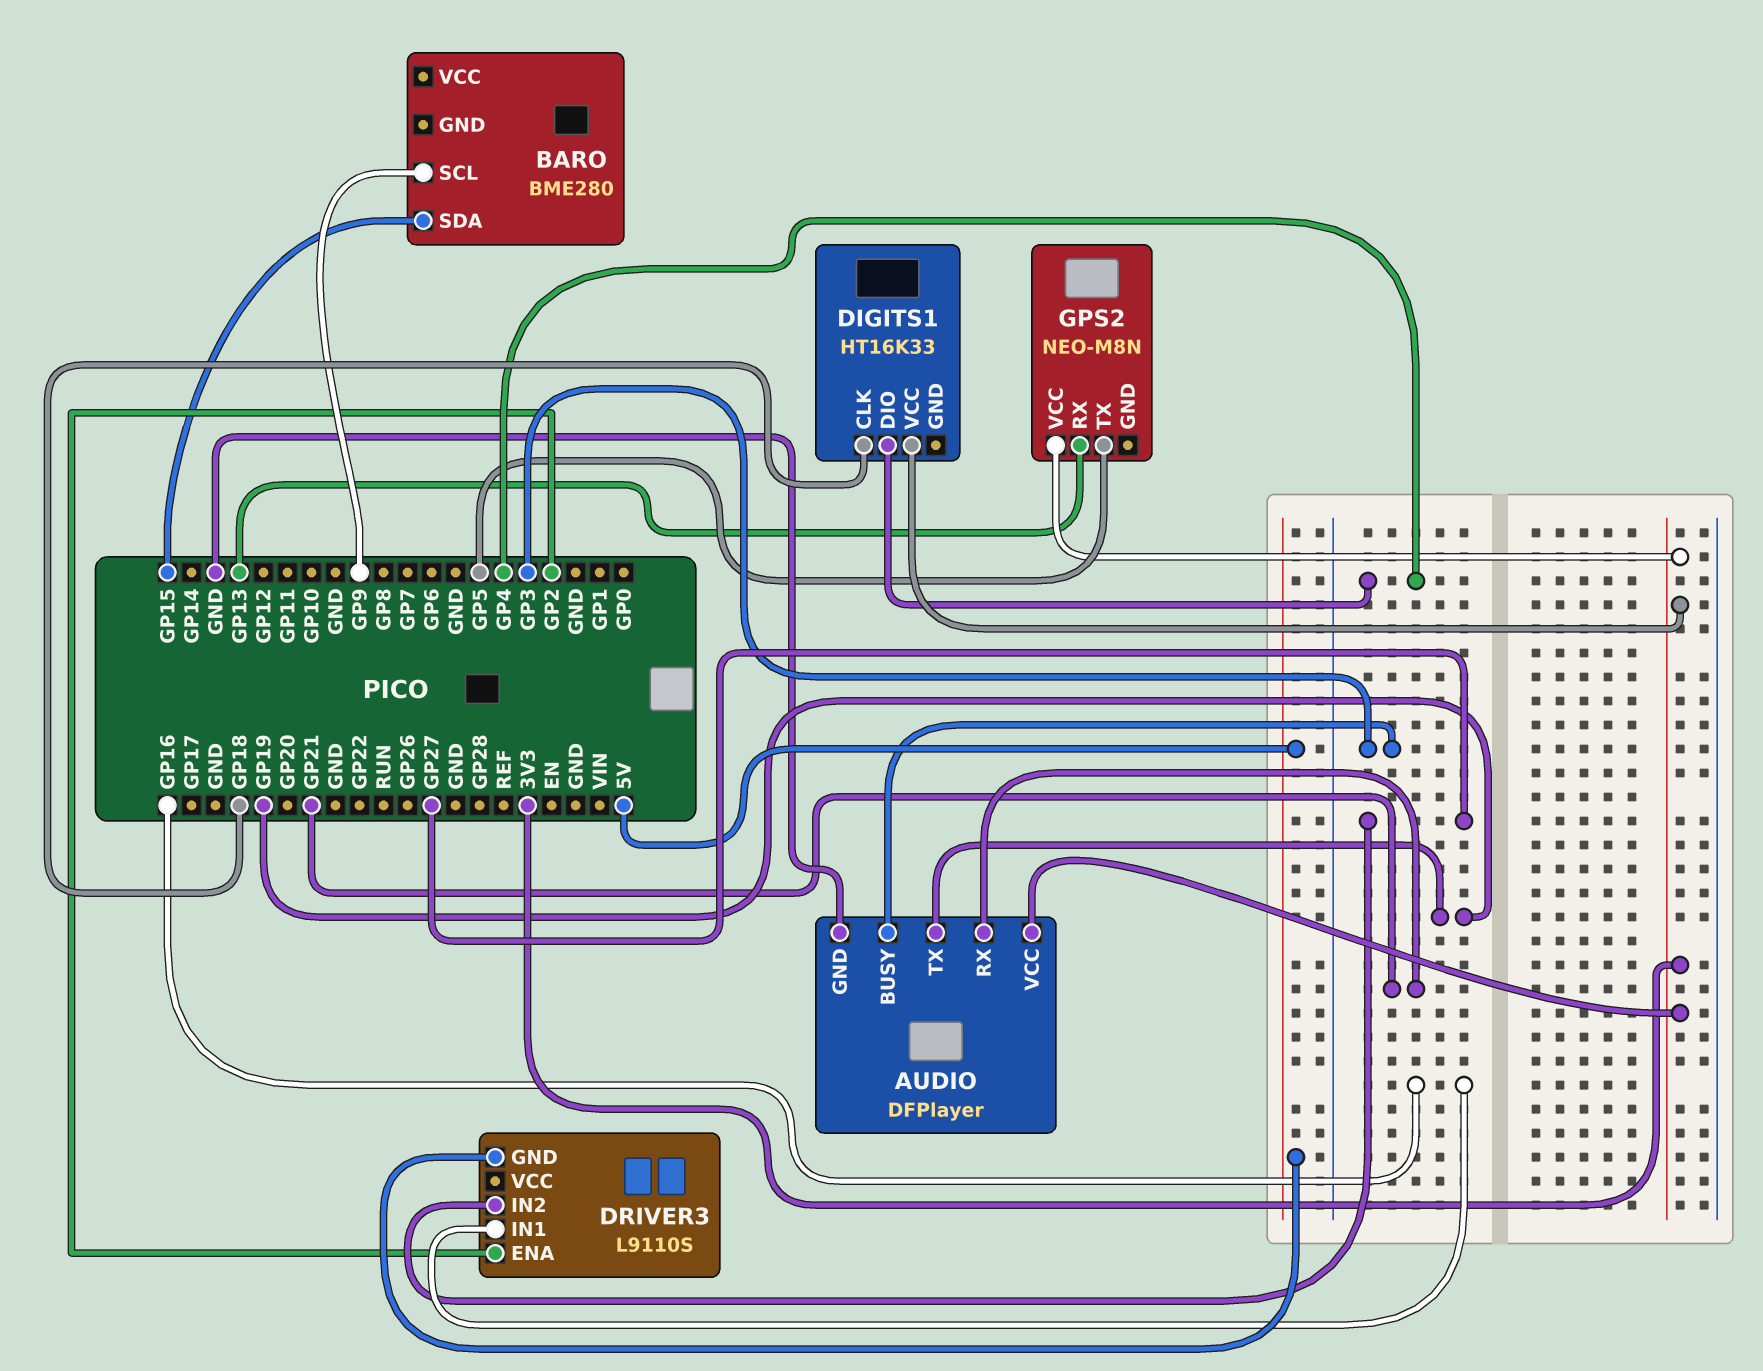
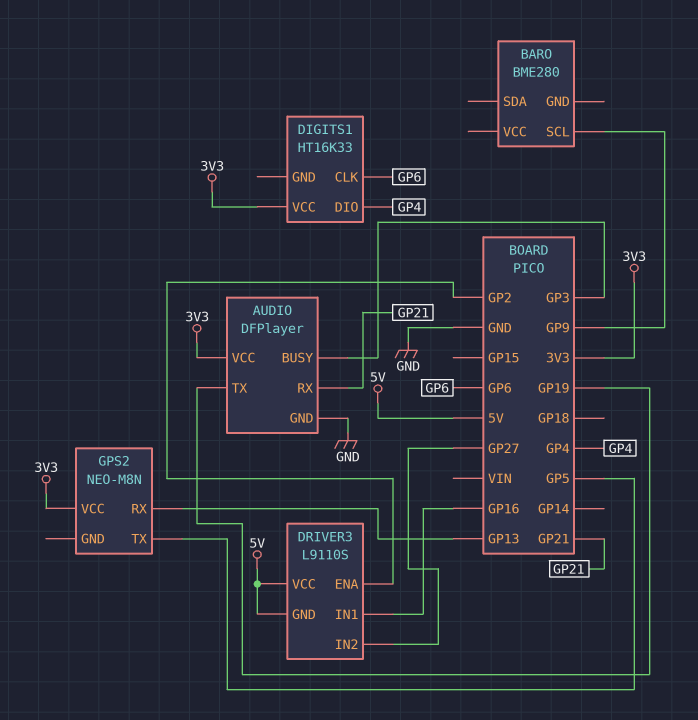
BARO pin SDA: GP15 -> none
DIGITS1 pin CLK: GP18 -> GP6
DRIVER3 pin VCC: none -> 5V

